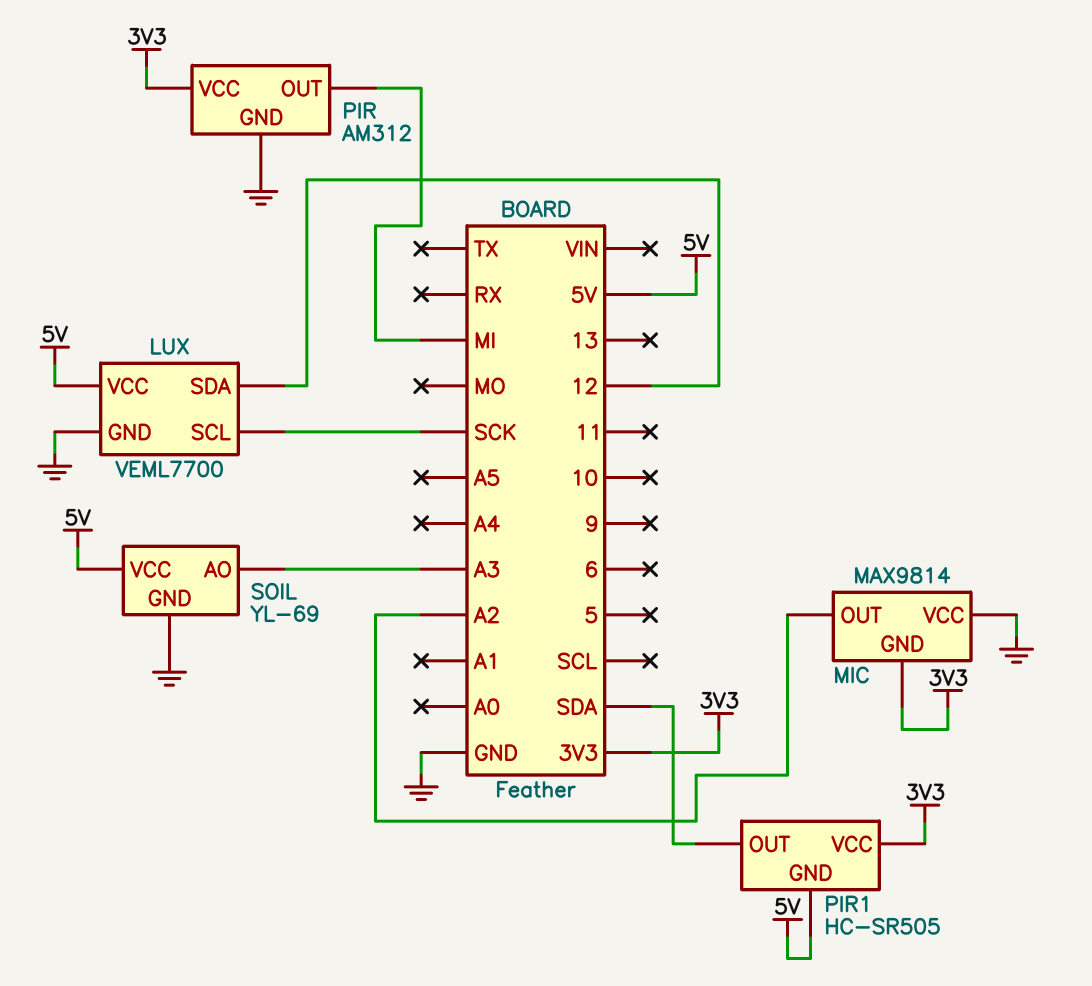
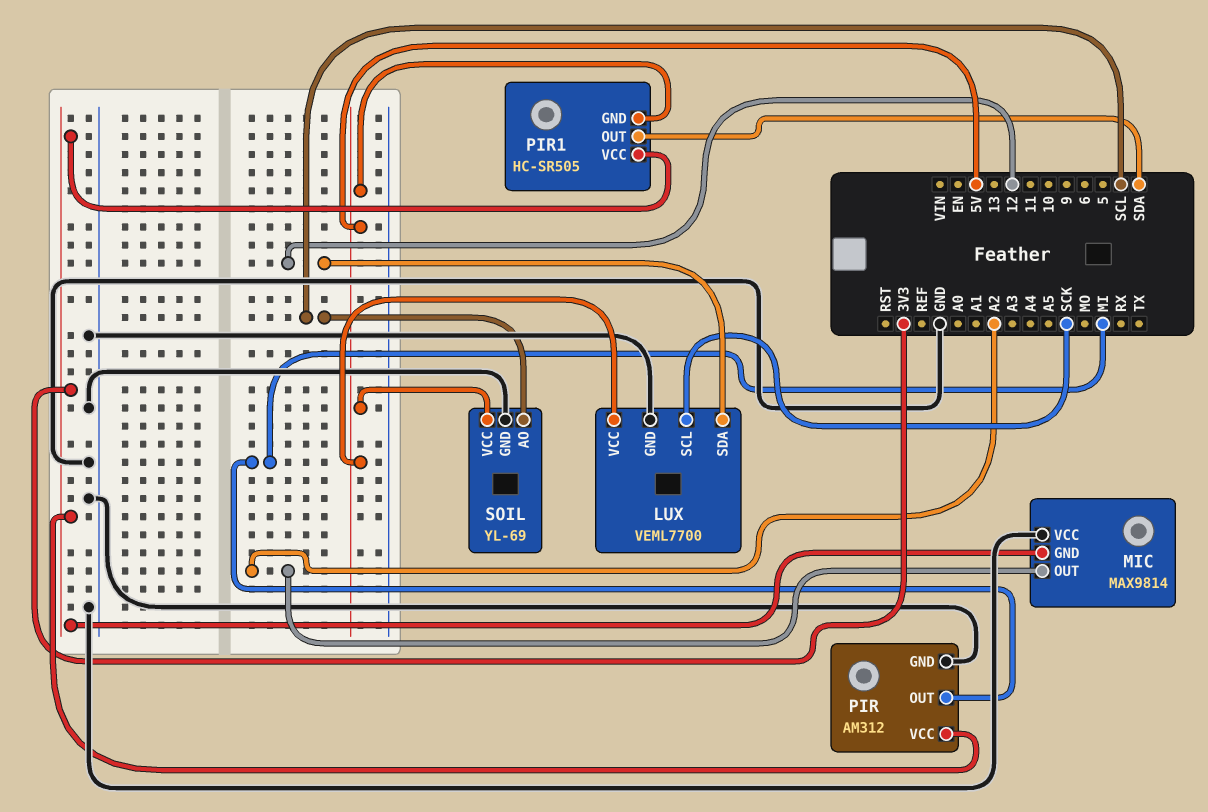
SOIL pin AO: A3 -> SCL

